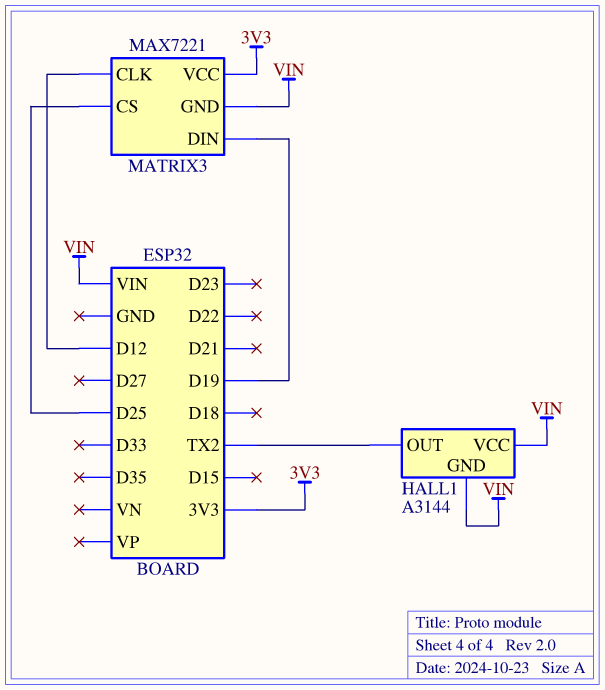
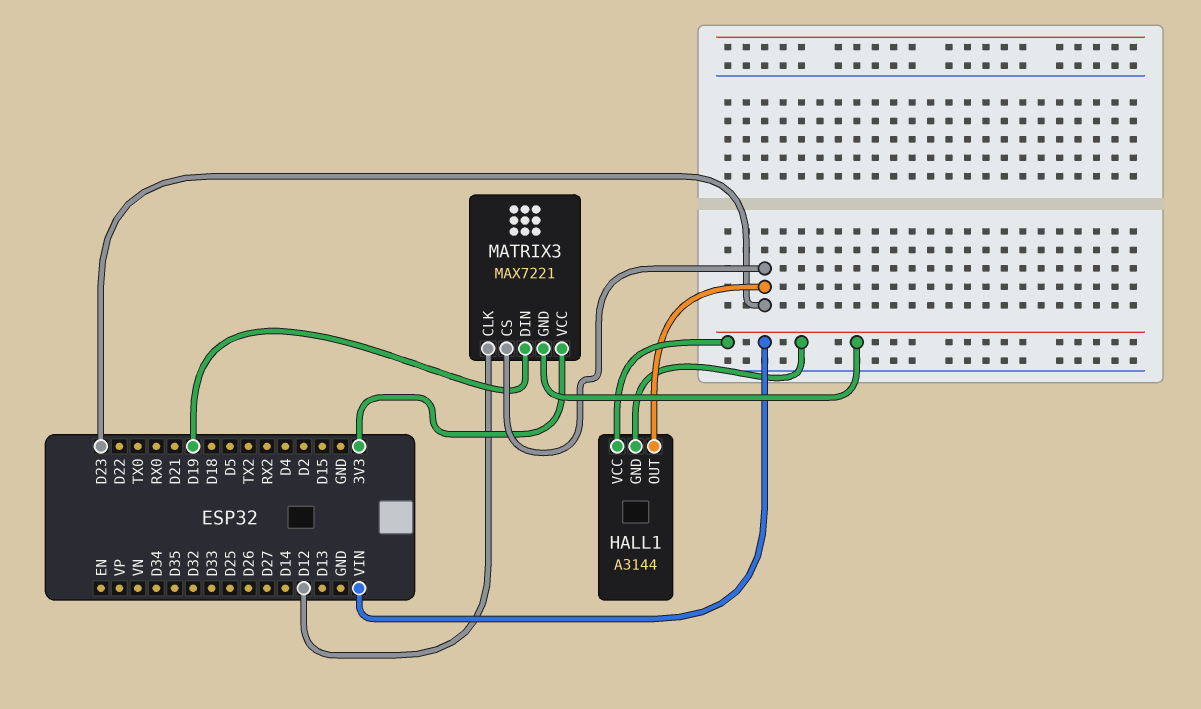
HALL1 pin OUT: TX2 -> D23
MATRIX3 pin CS: D25 -> D23

